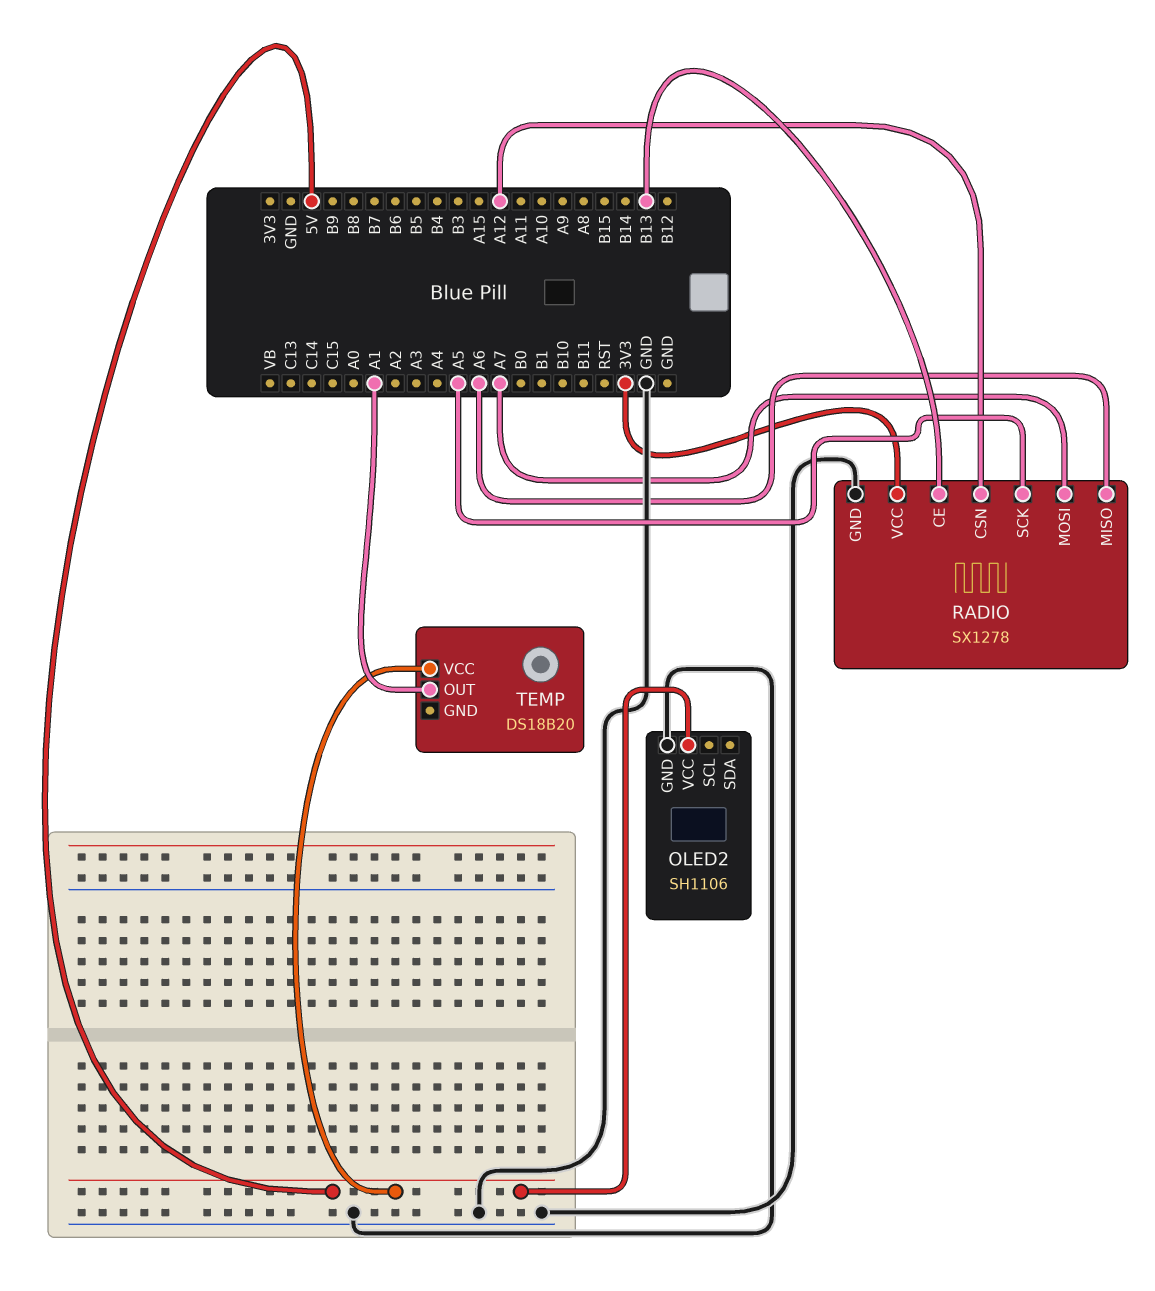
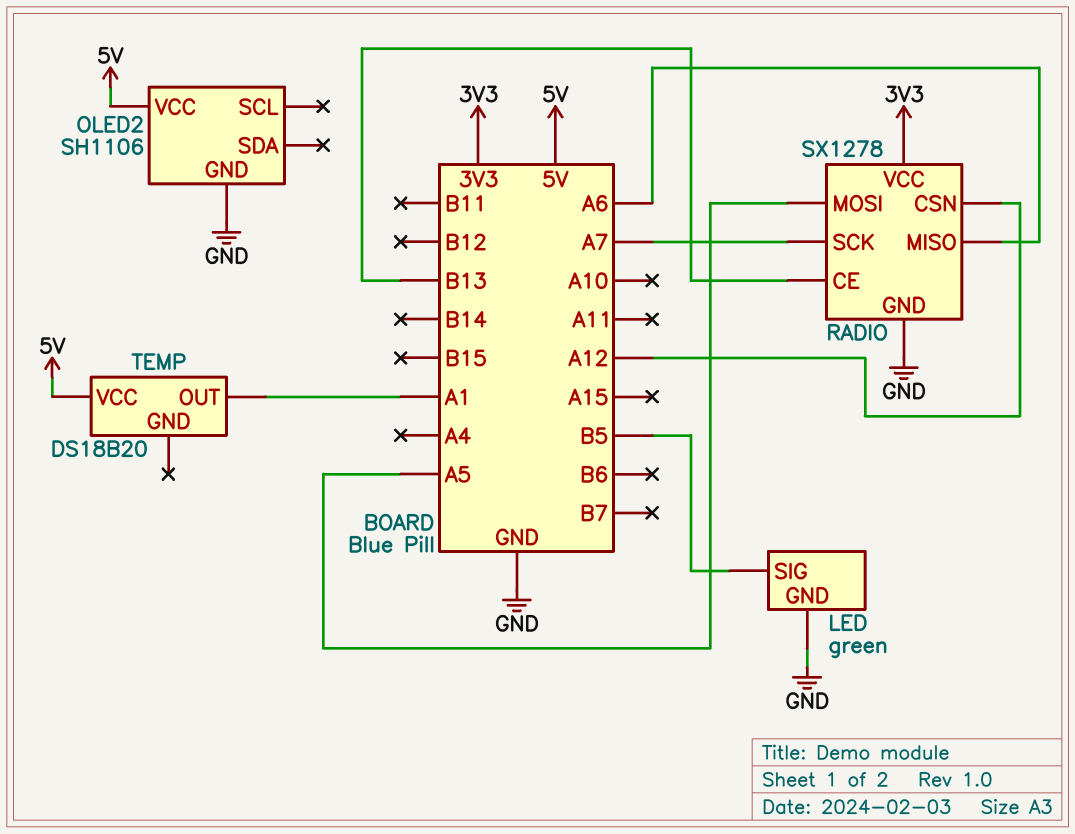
LED: none -> green
LED pin GND: none -> GND
LED pin SIG: none -> B5
RADIO pin MOSI: A7 -> A5
RADIO pin SCK: A5 -> A7

